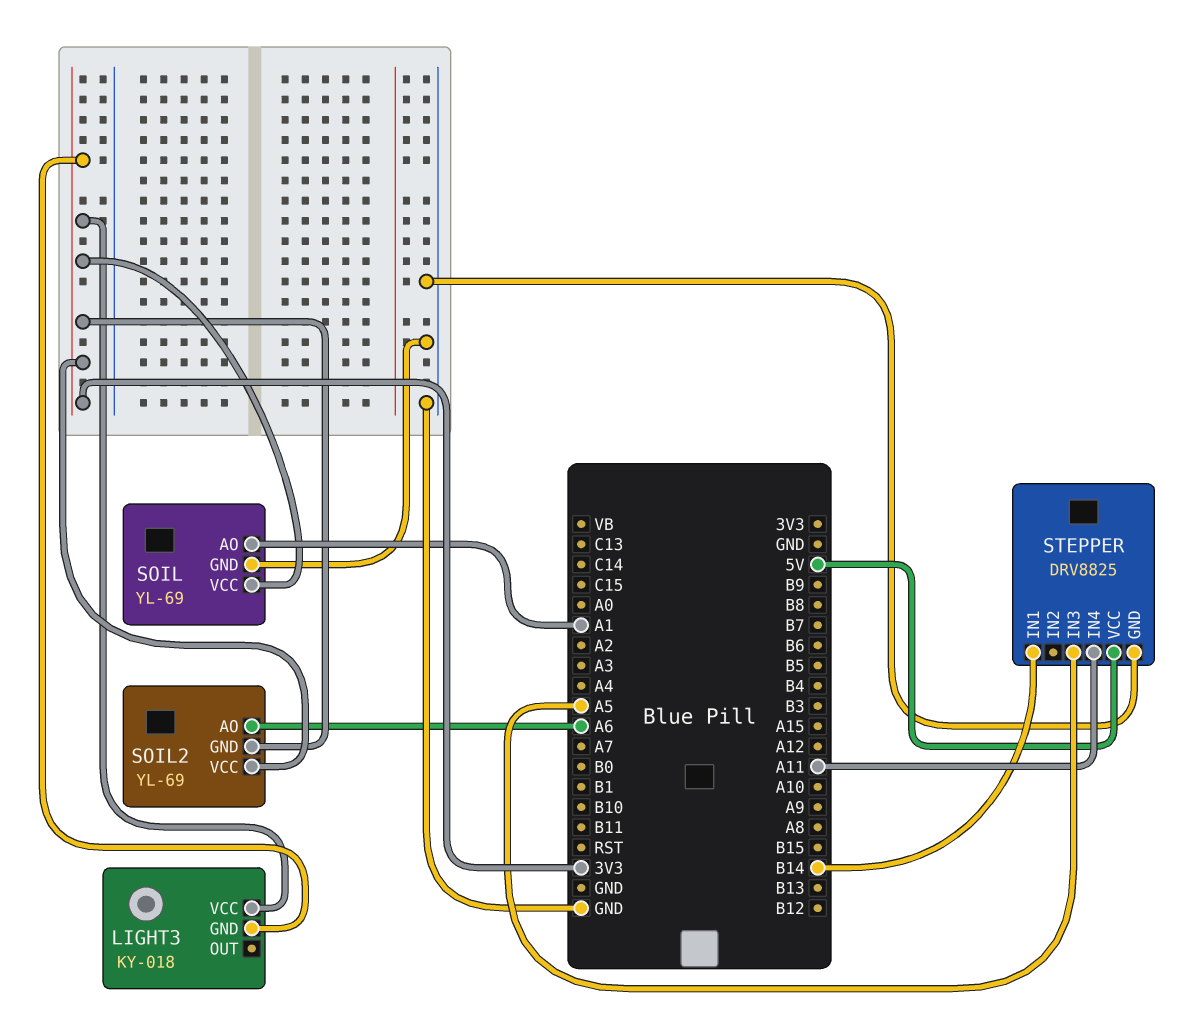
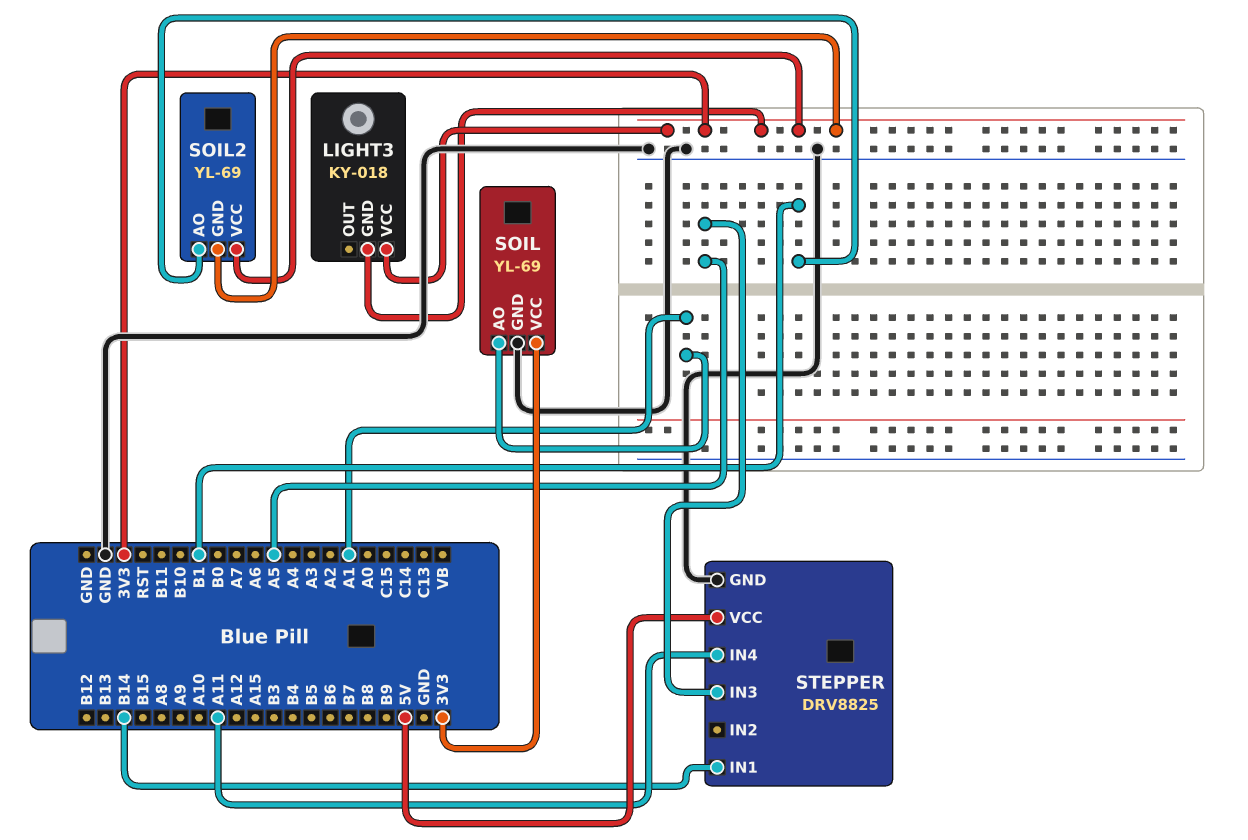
SOIL2 pin AO: A6 -> B1

